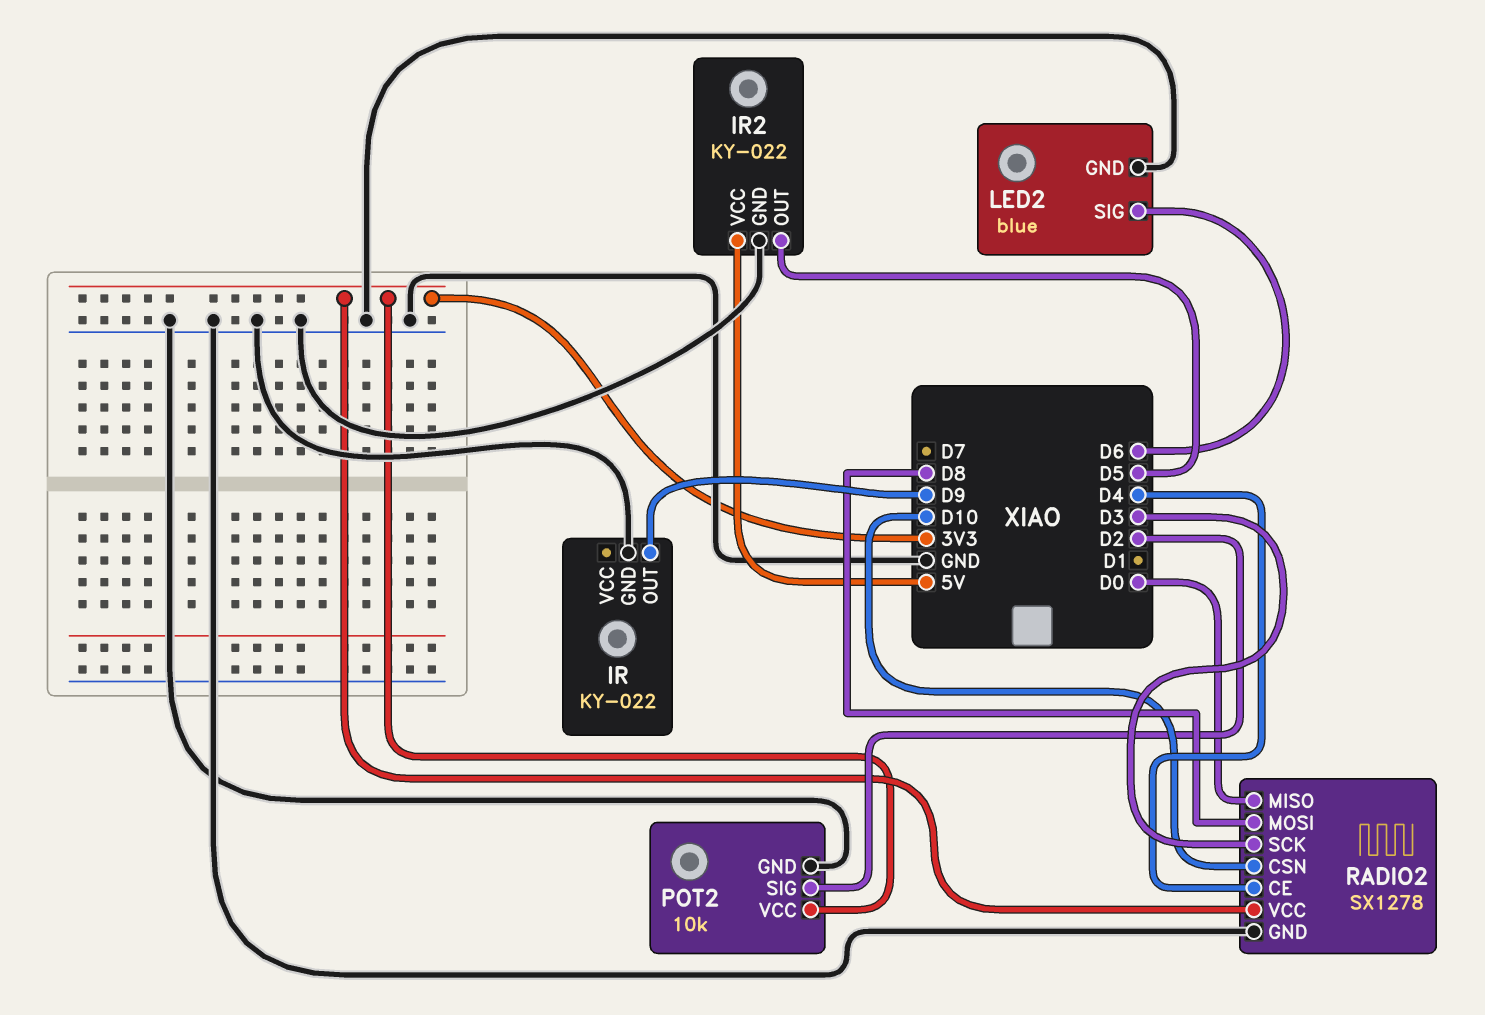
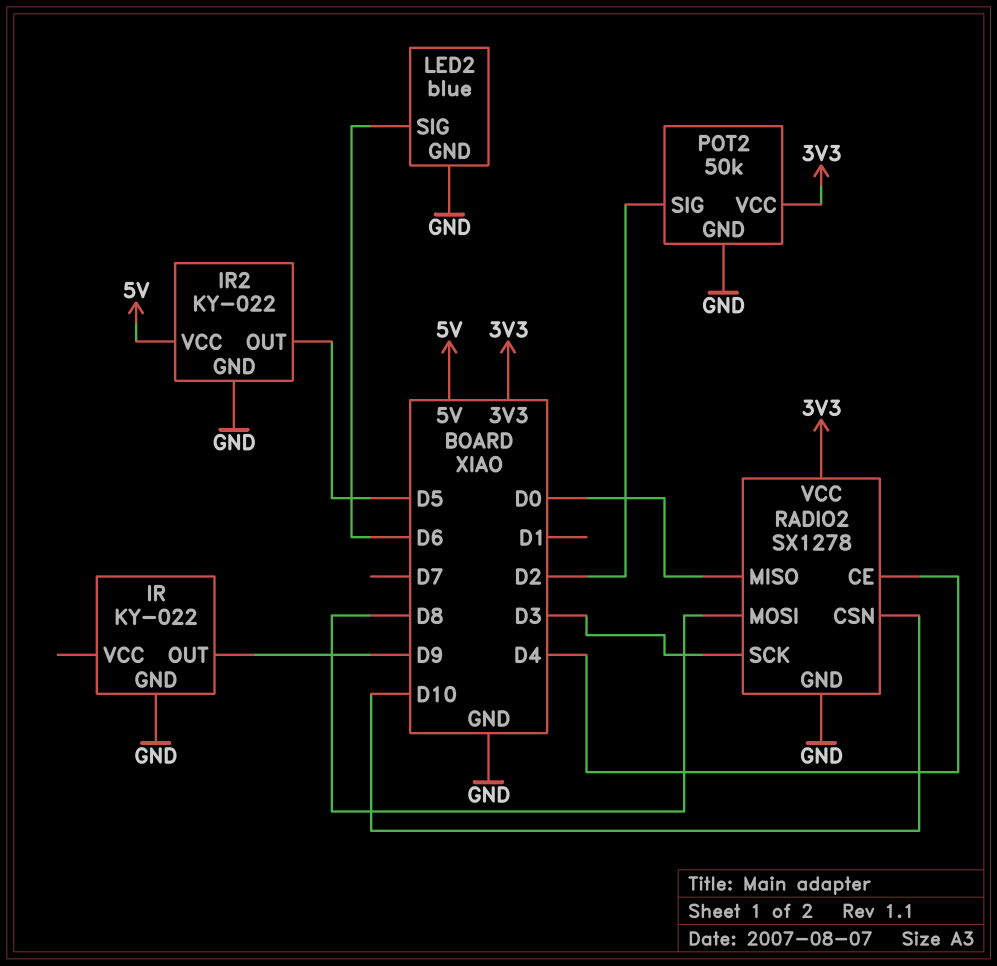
POT2: 10k -> 50k

